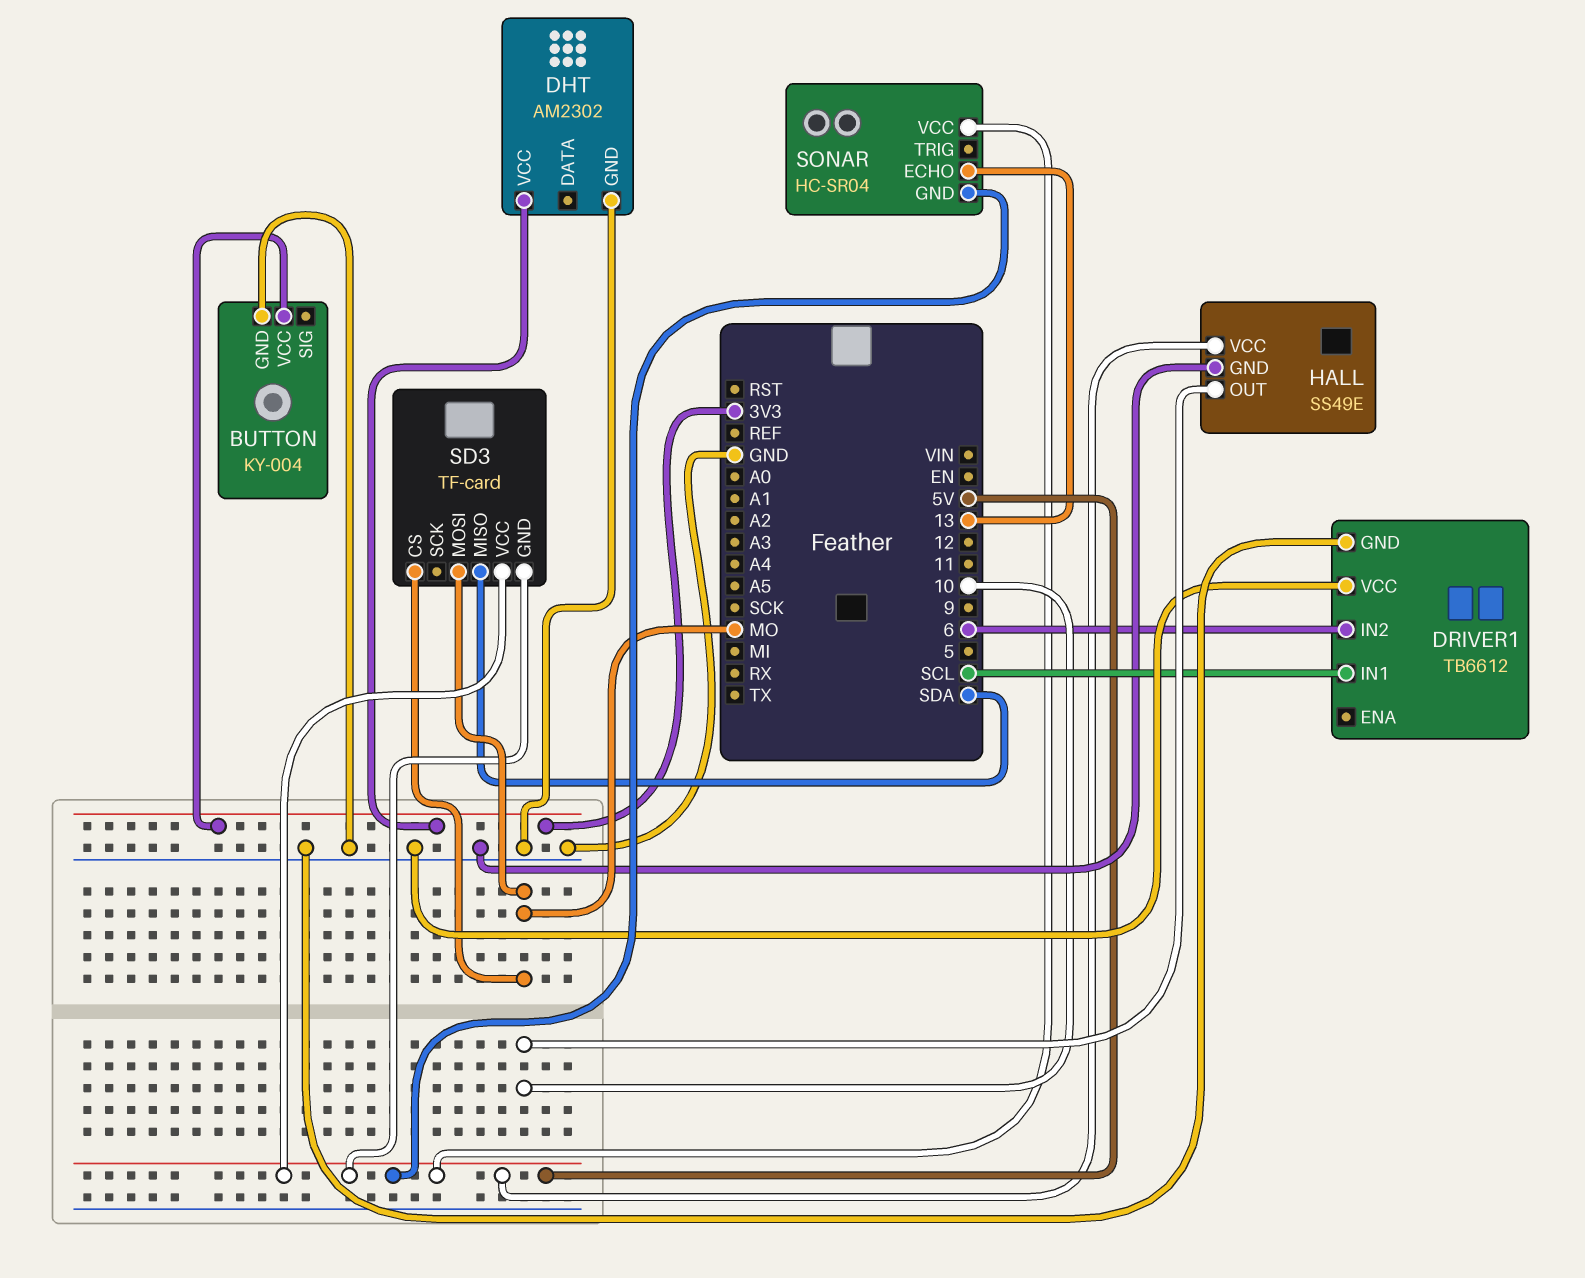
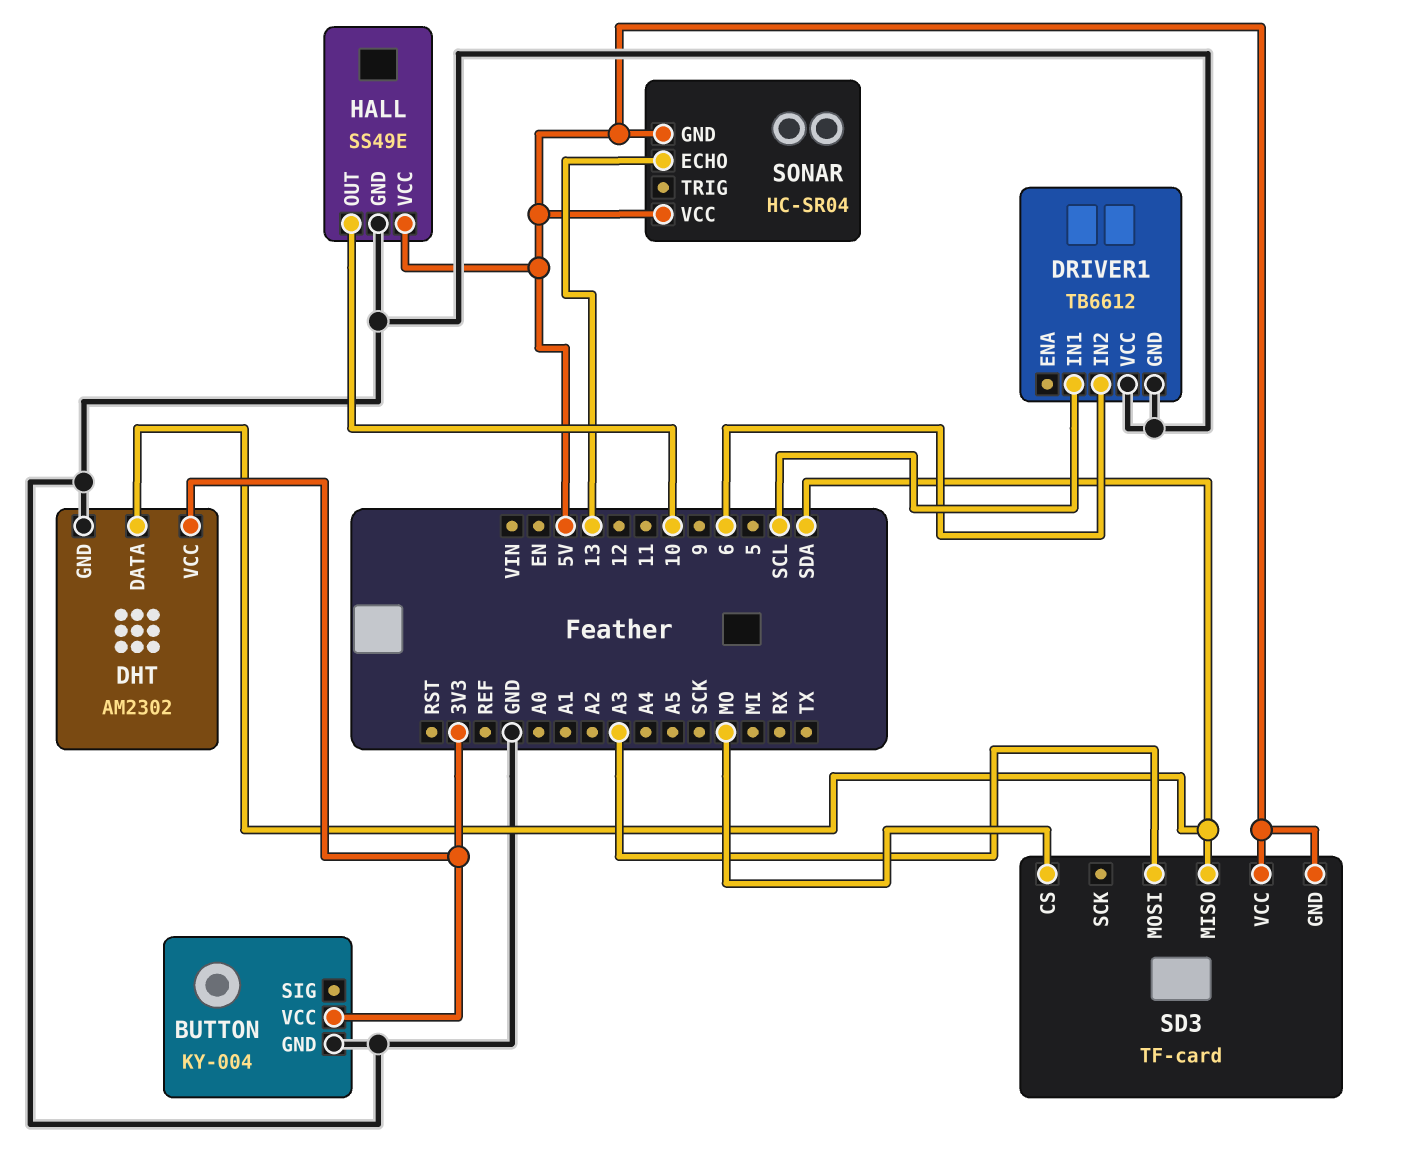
DHT pin DATA: none -> SDA
SD3 pin MOSI: MO -> A3

